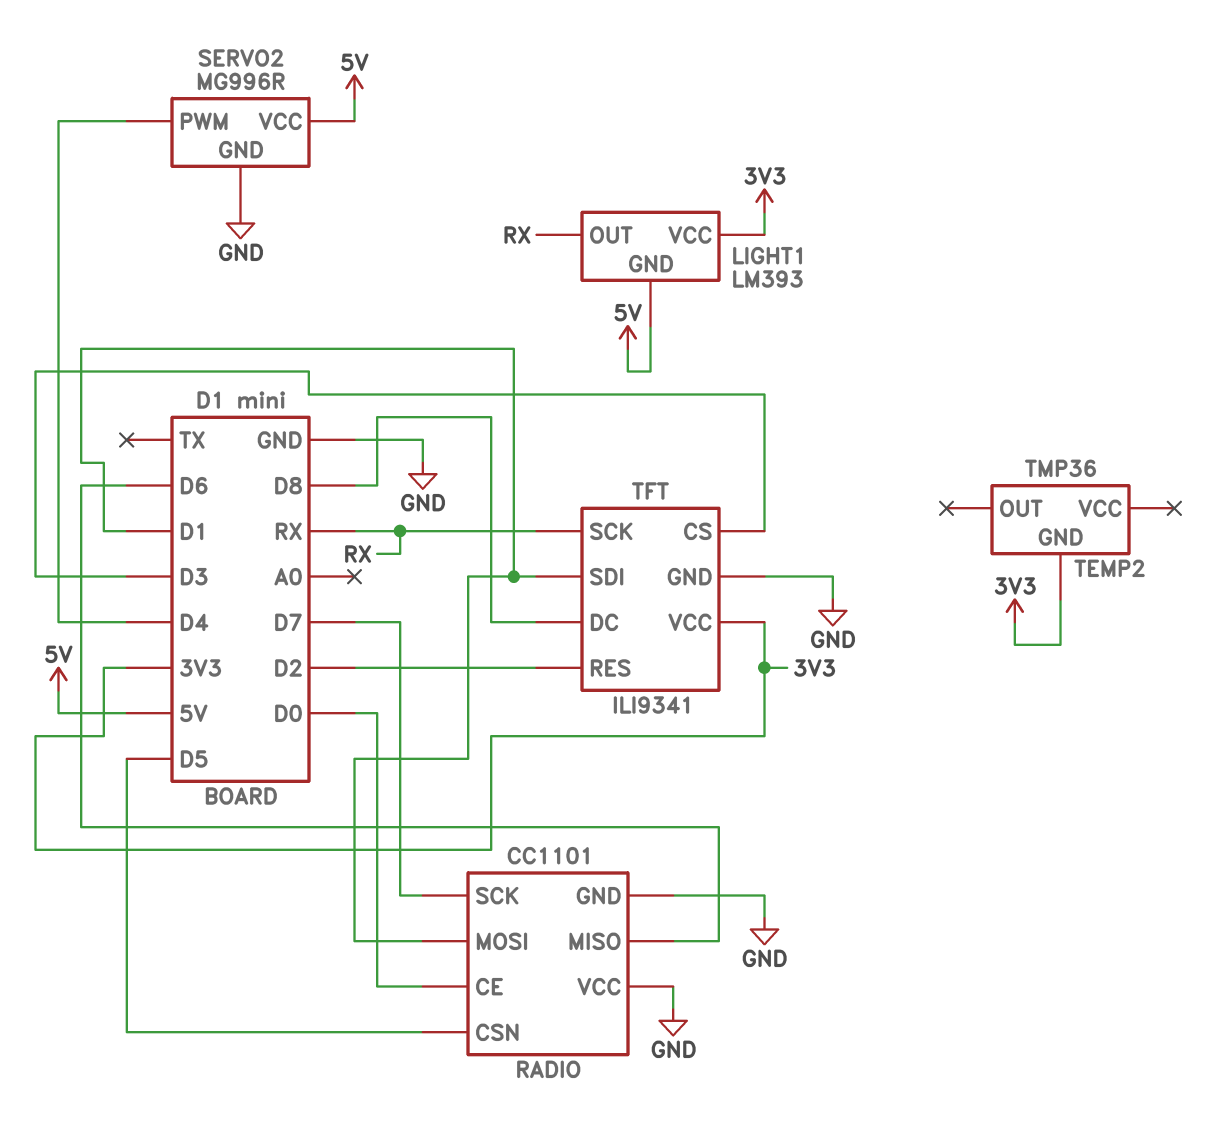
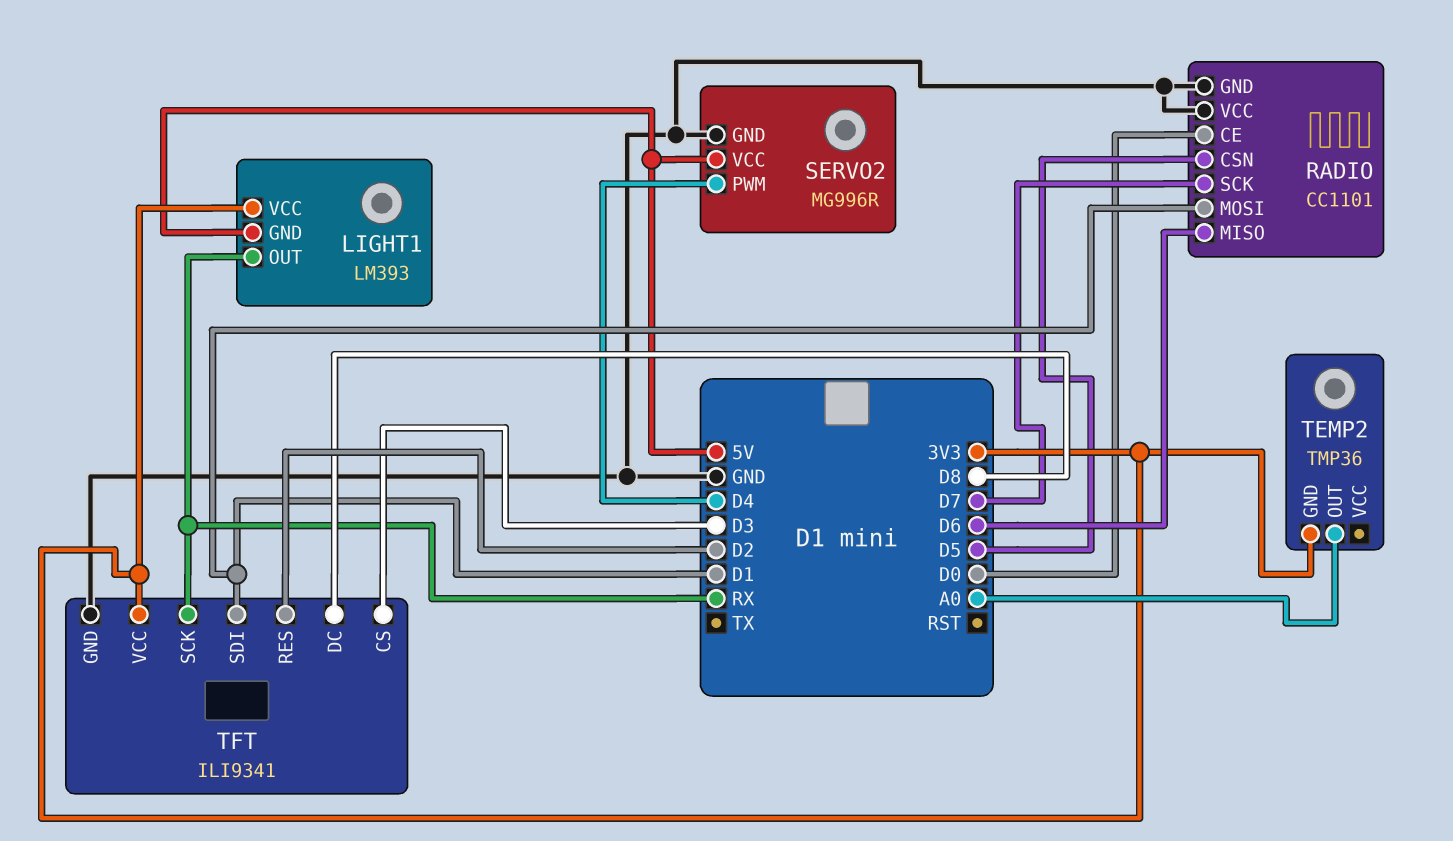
TEMP2 pin OUT: none -> A0

